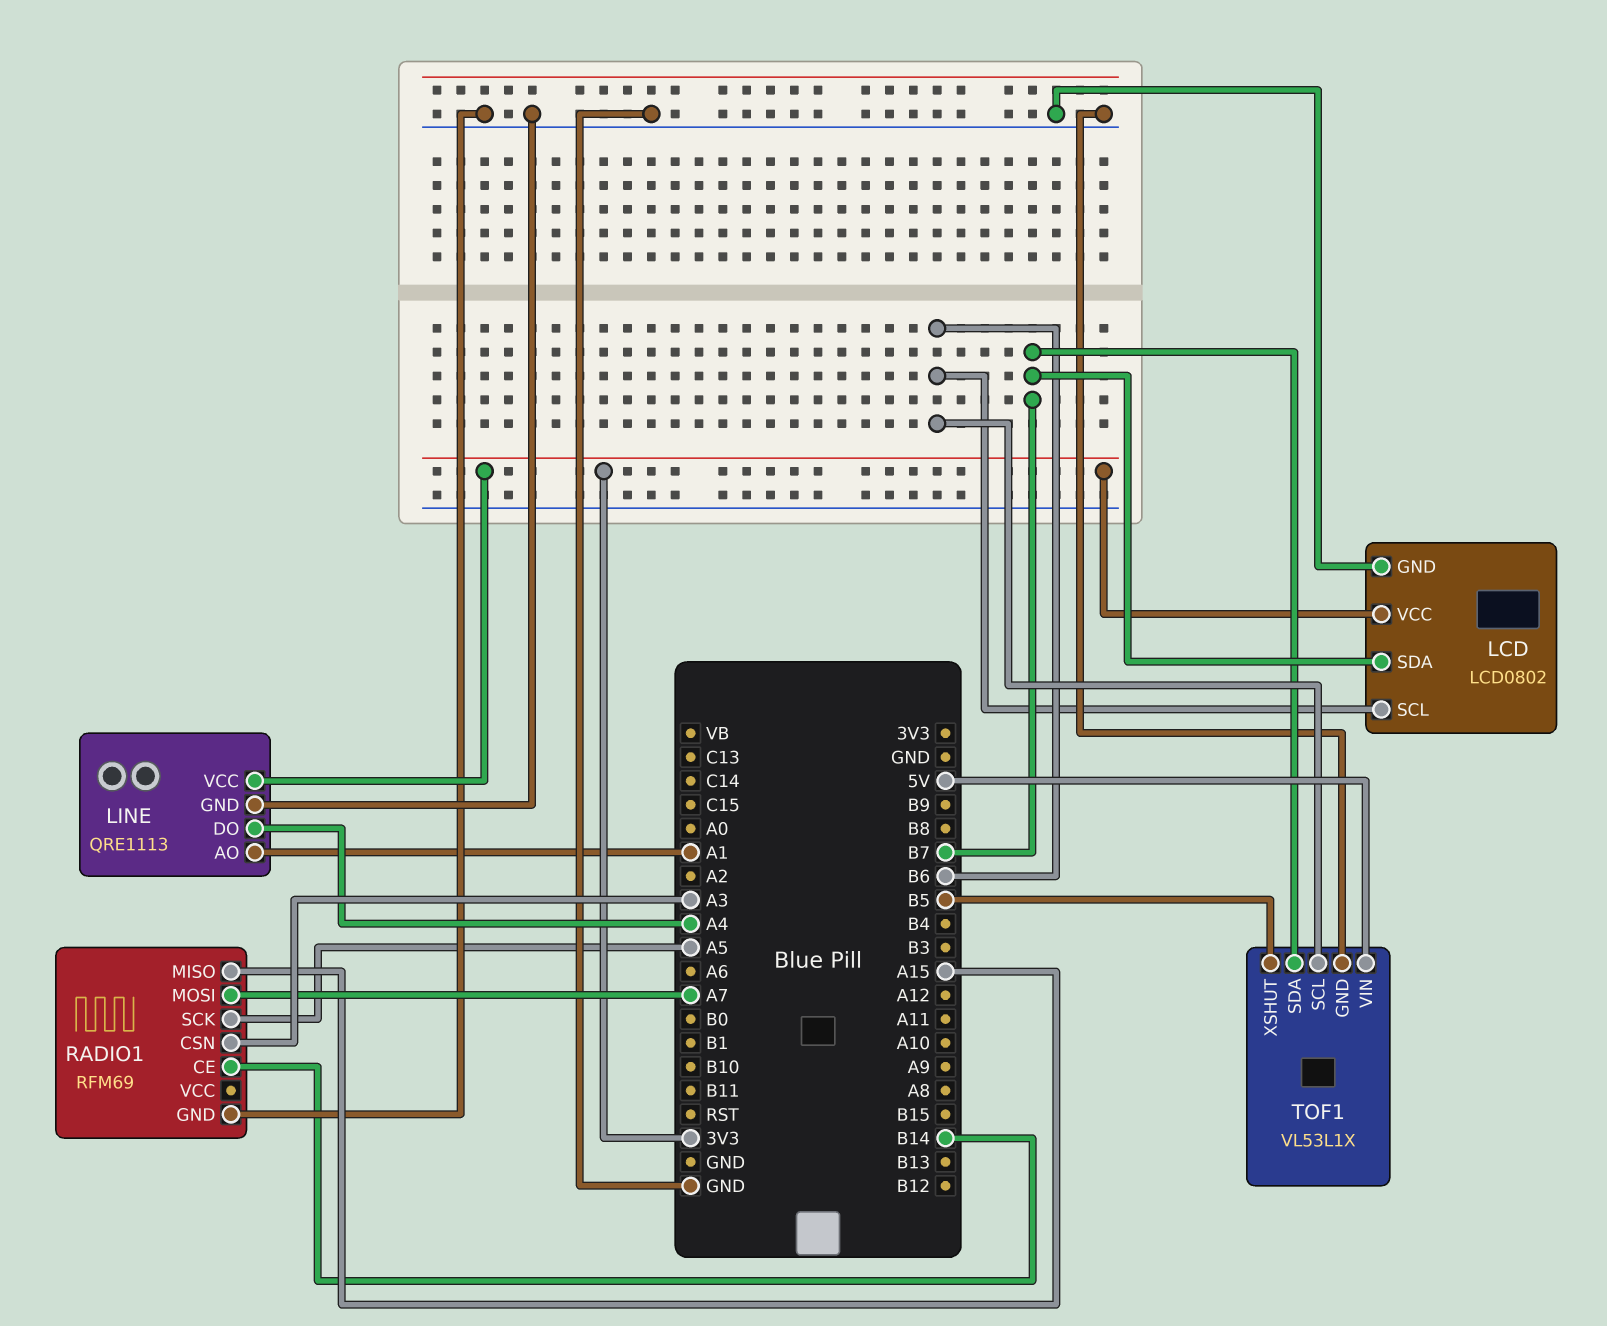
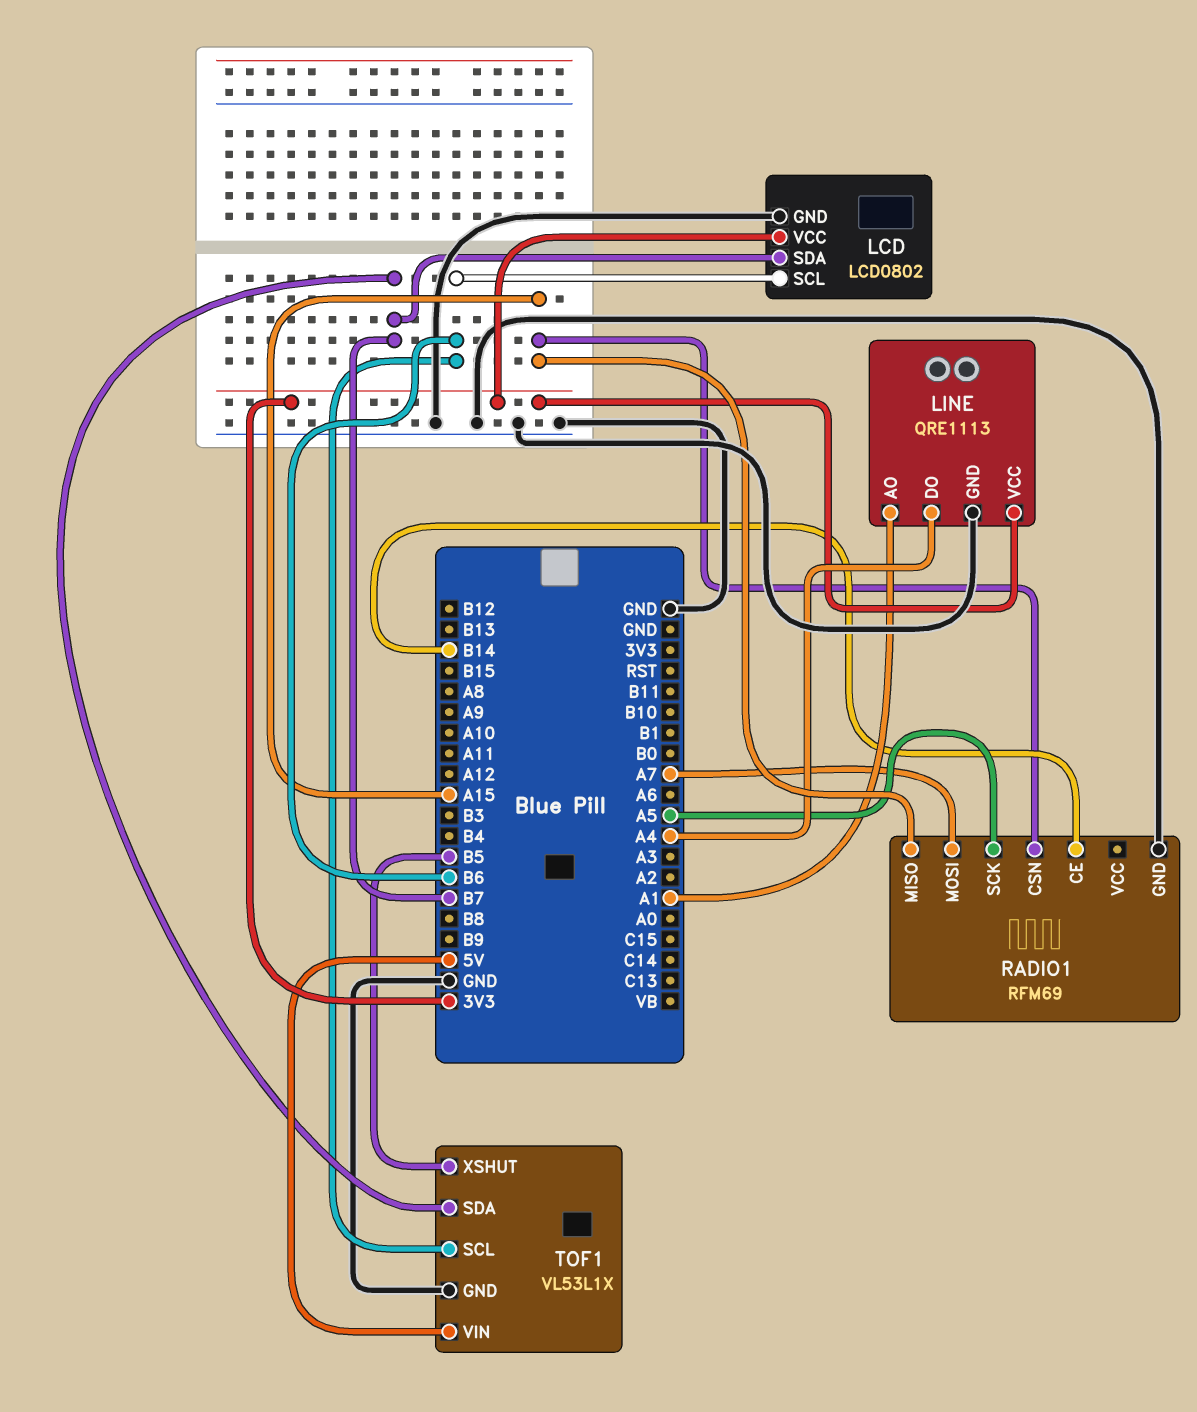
RADIO1 pin CSN: A3 -> A15

